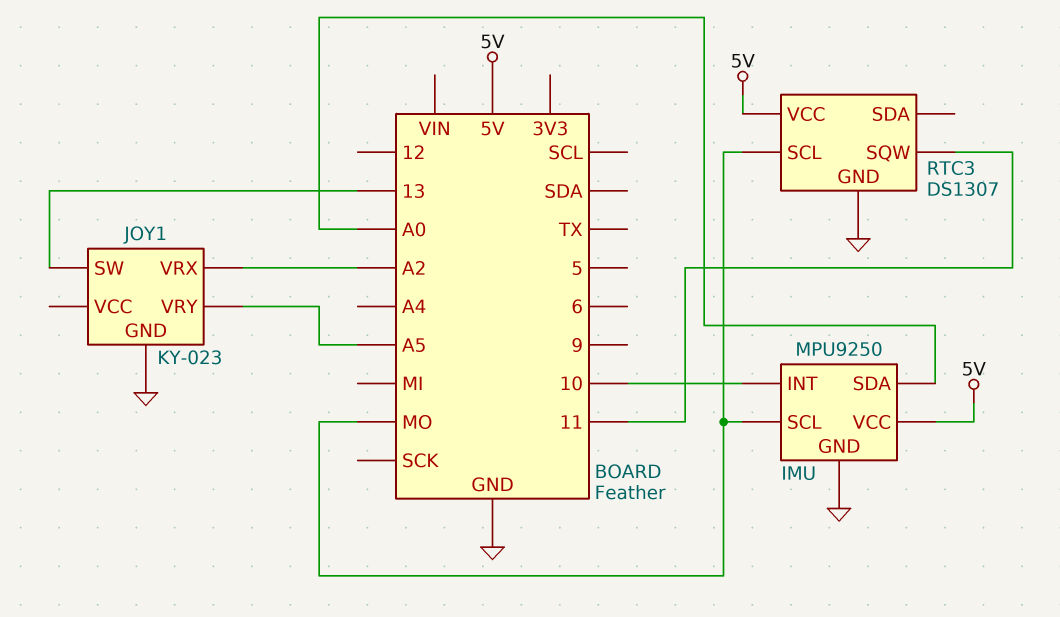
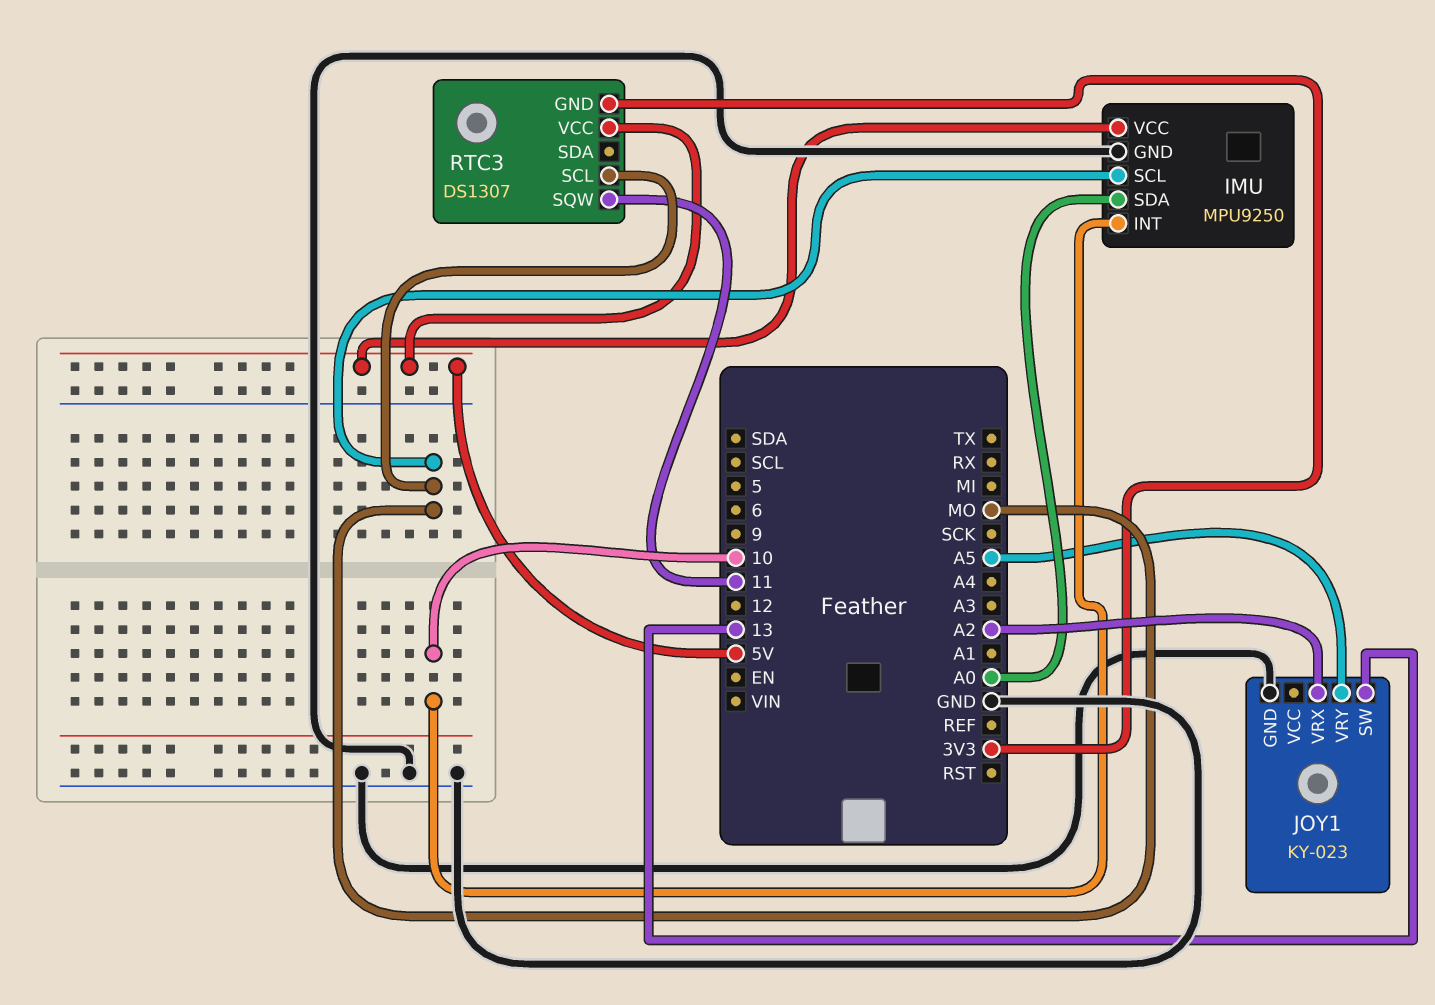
RTC3 pin GND: GND -> 3V3

